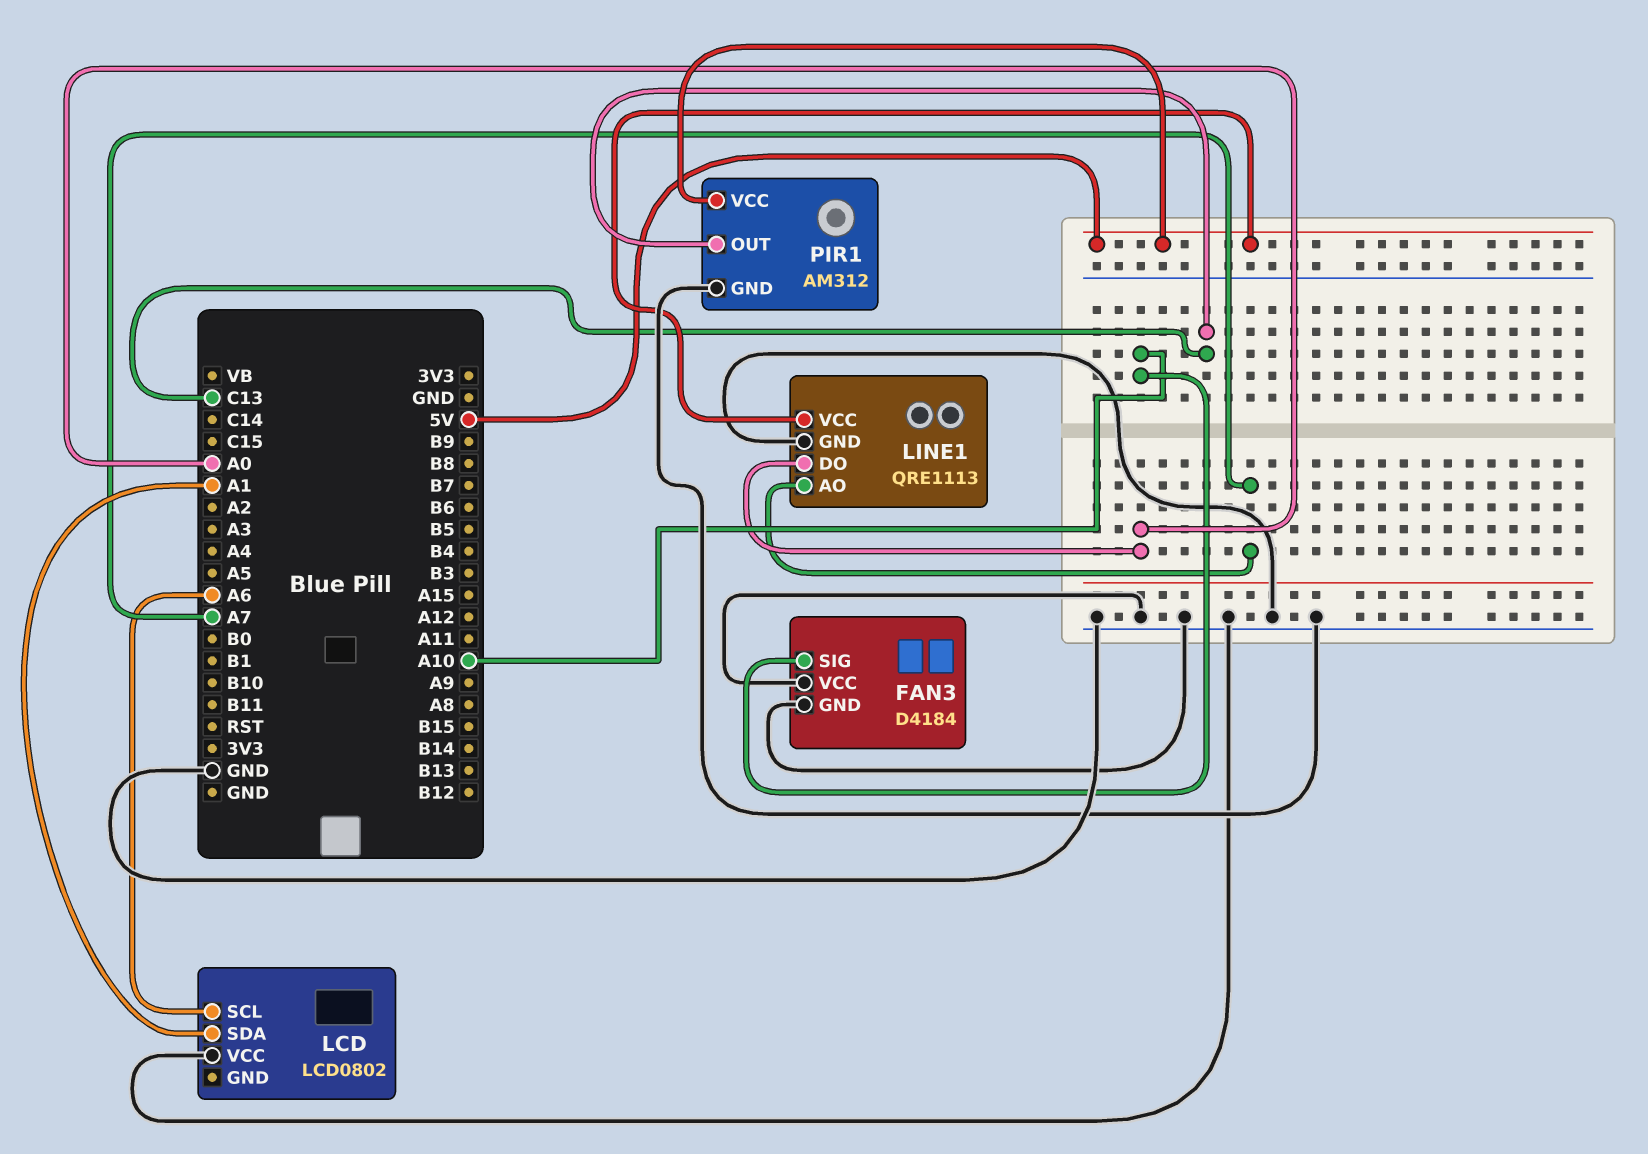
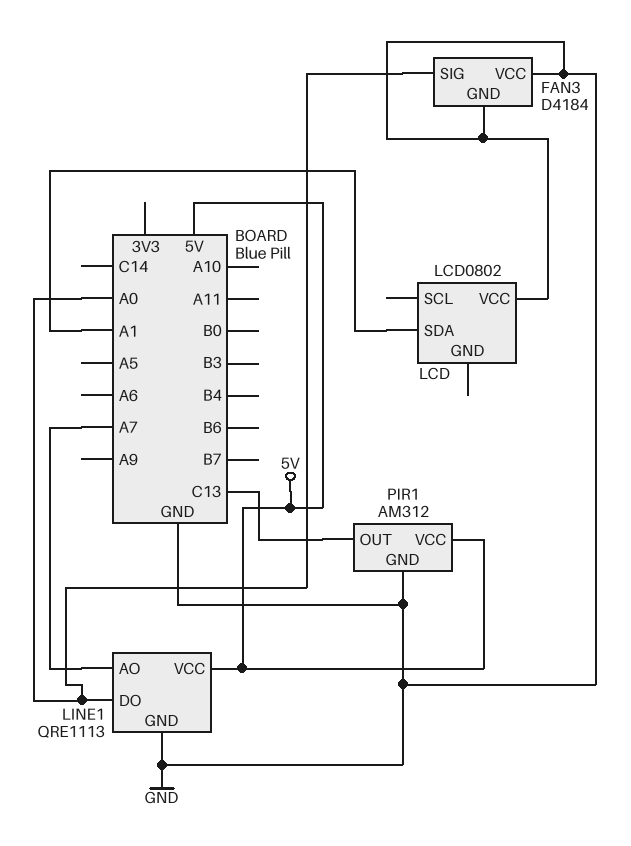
FAN3 pin SIG: A10 -> A0
LCD pin SCL: A6 -> none

